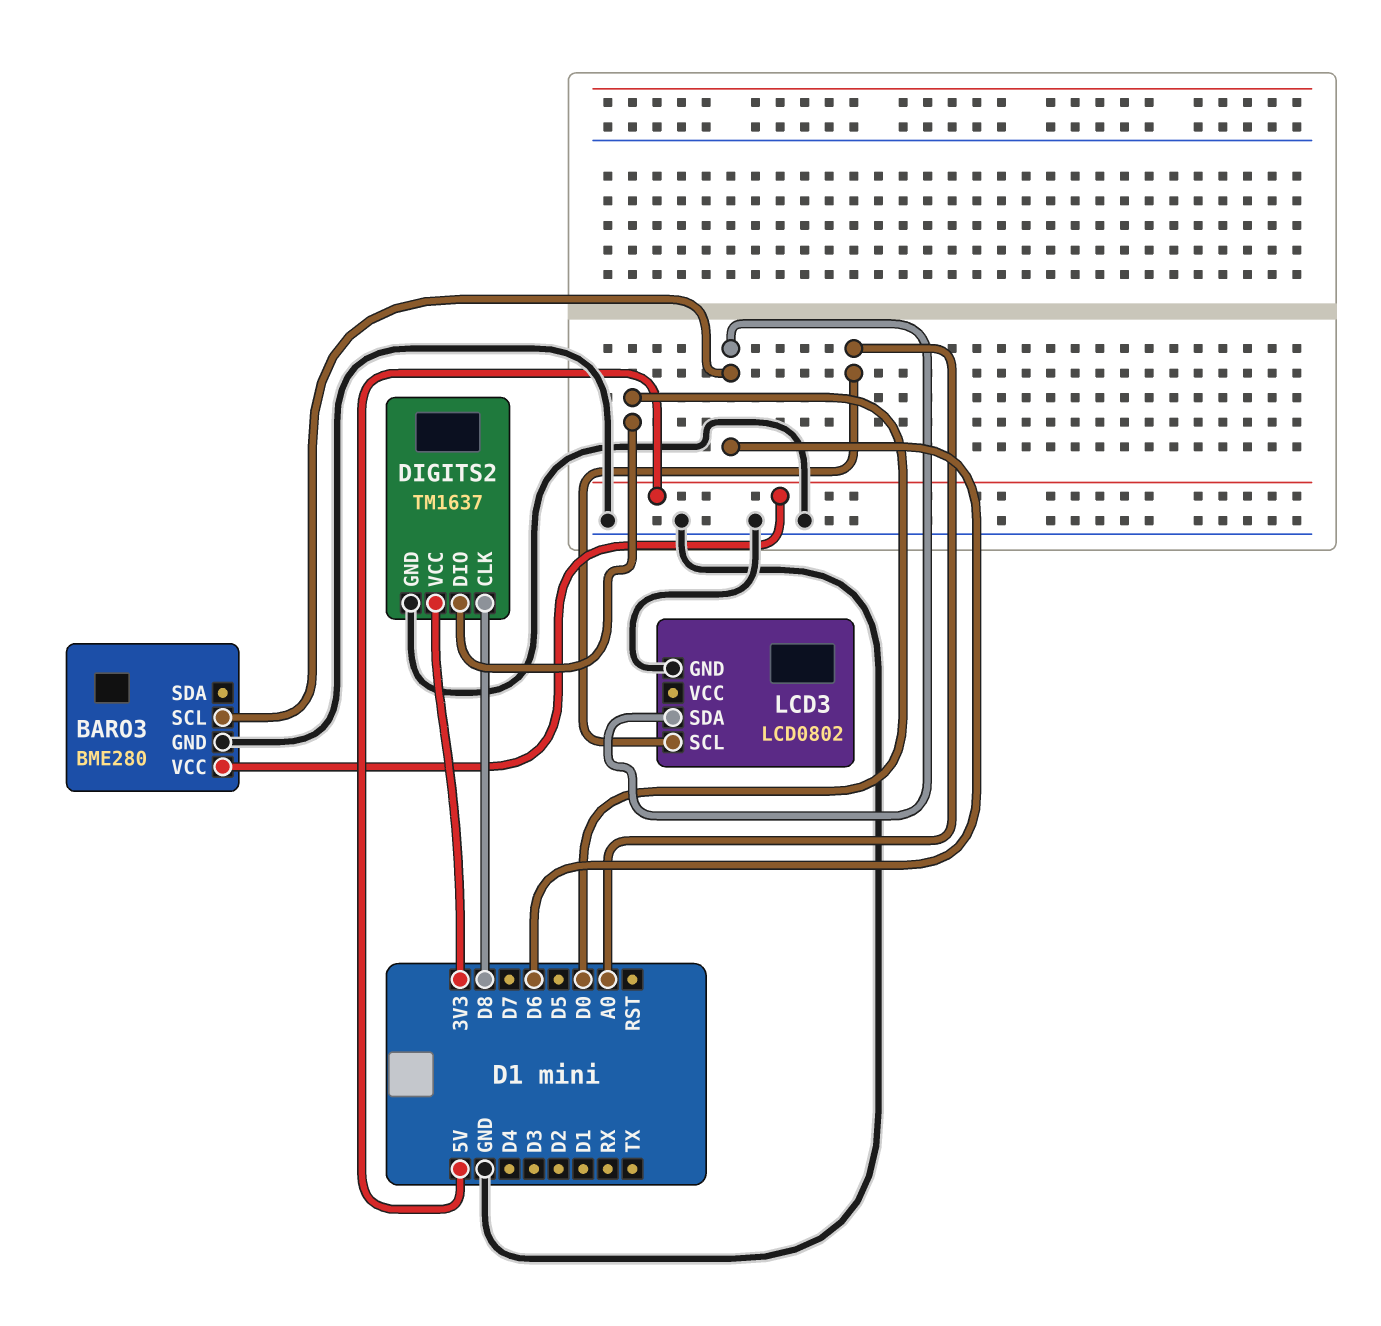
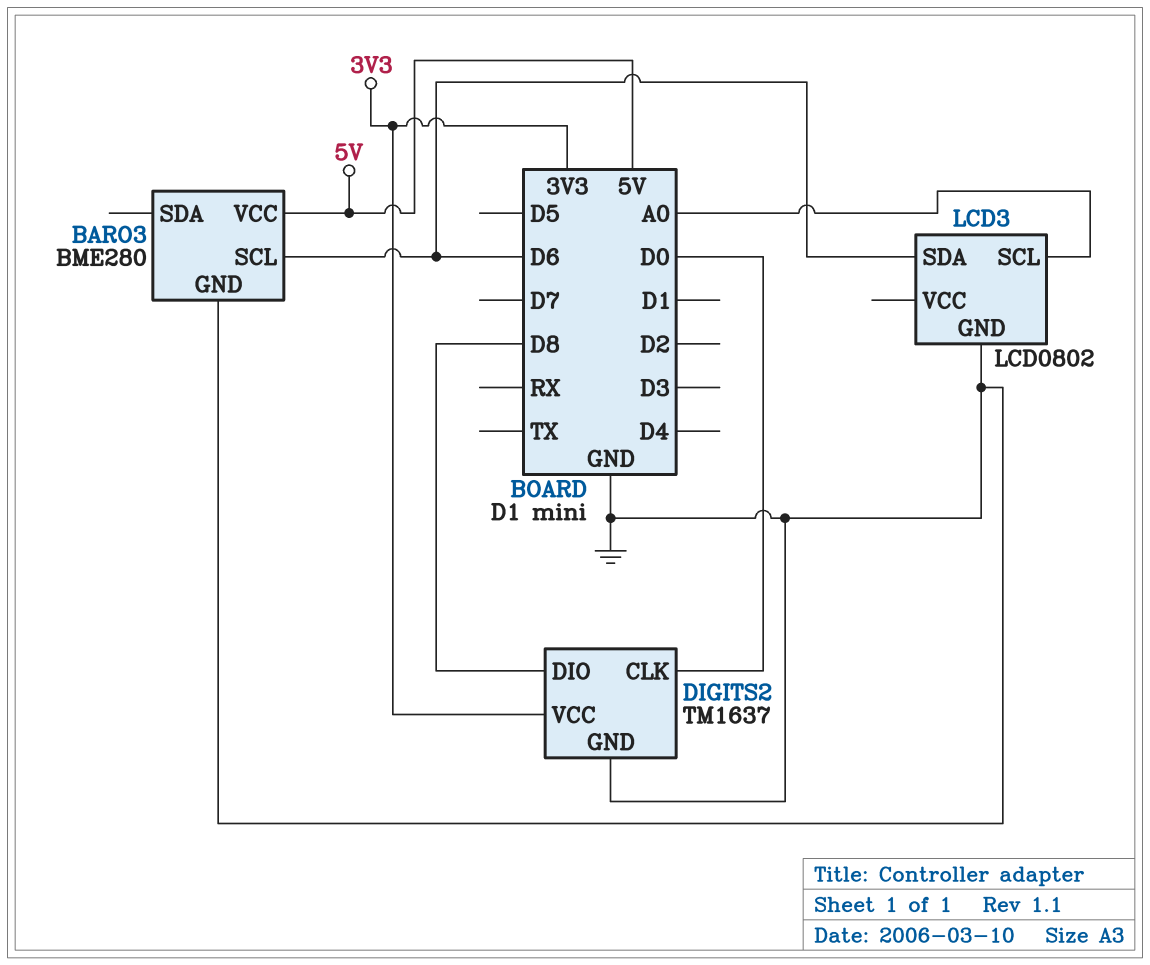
DIGITS2 pin CLK: D8 -> D0
DIGITS2 pin DIO: D0 -> D8

